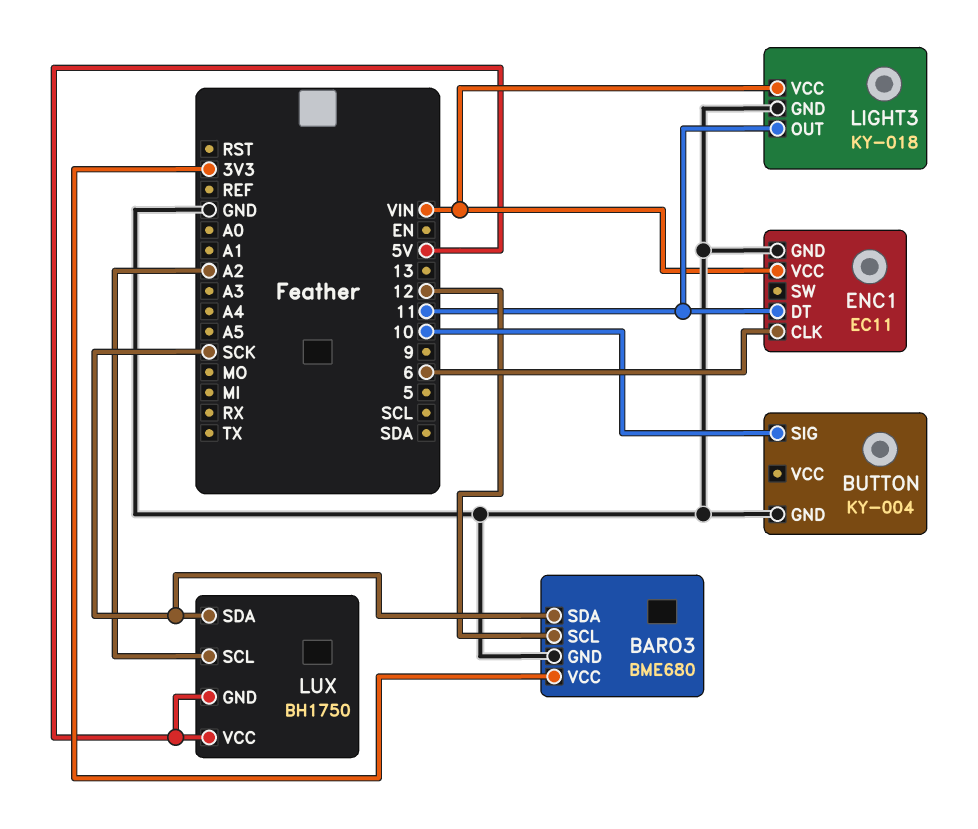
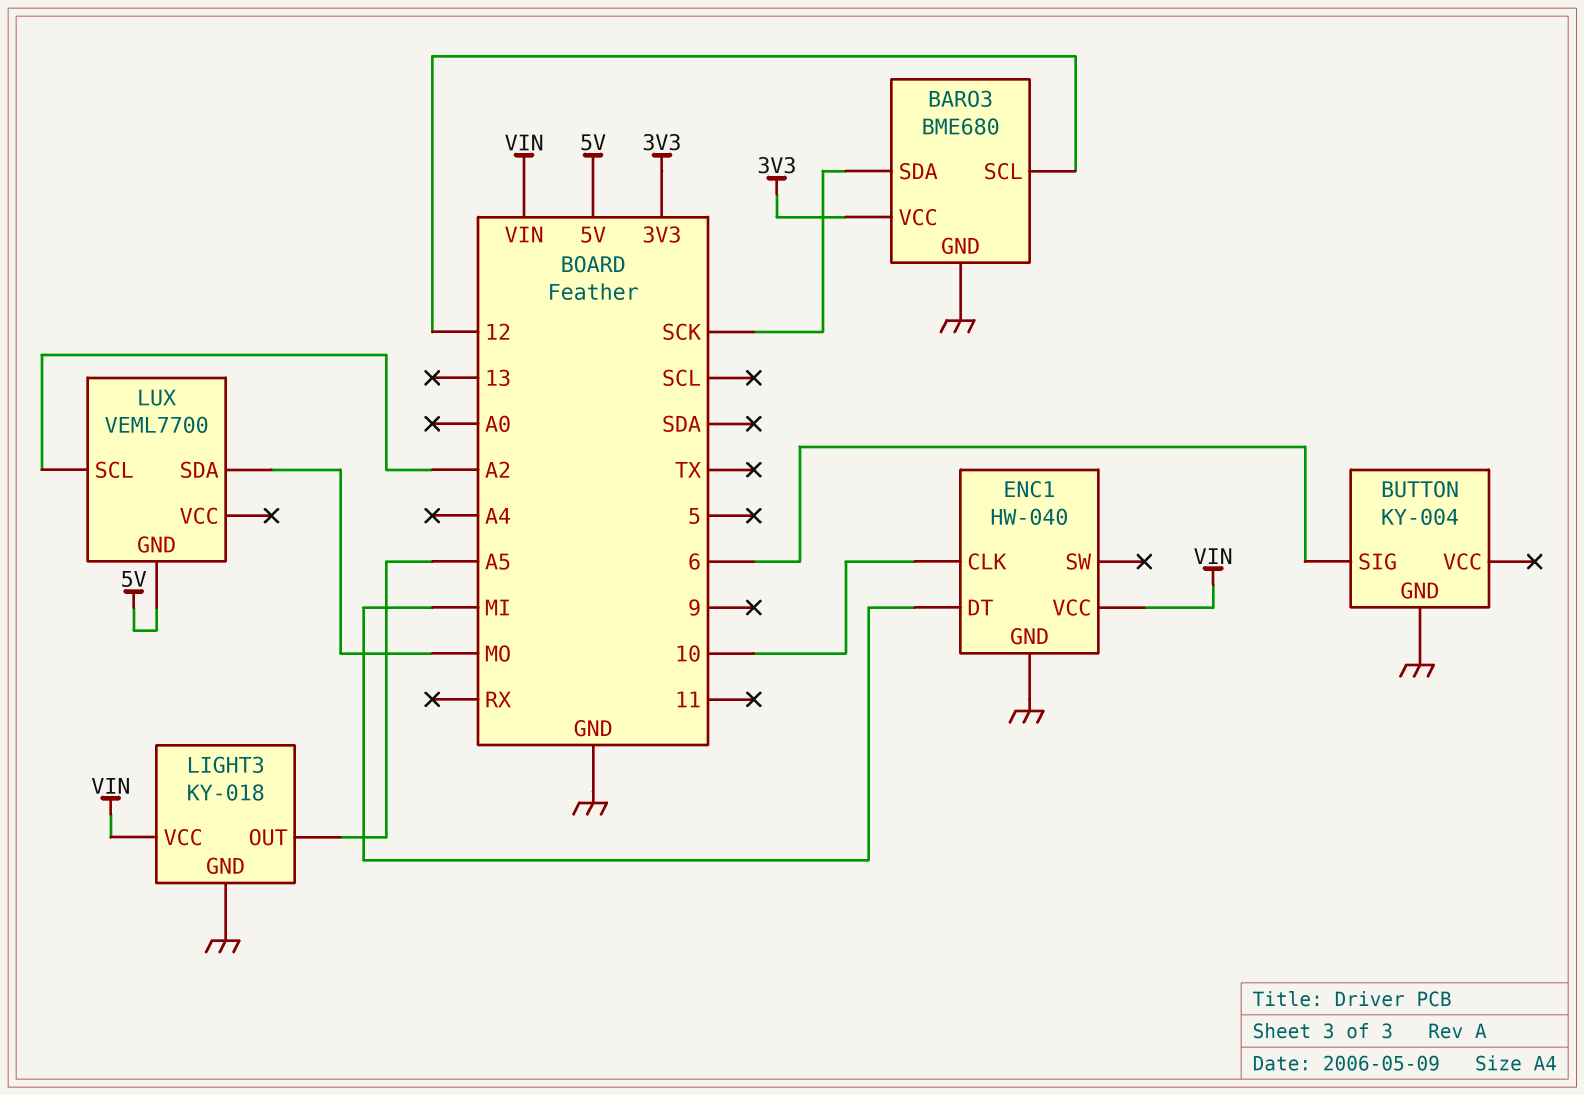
BUTTON pin SIG: 10 -> 6
ENC1: EC11 -> HW-040
ENC1 pin CLK: 6 -> 10
ENC1 pin DT: 11 -> MI
LIGHT3 pin OUT: 11 -> A5
LUX: BH1750 -> VEML7700
LUX pin SDA: SCK -> MO
LUX pin VCC: 5V -> none

